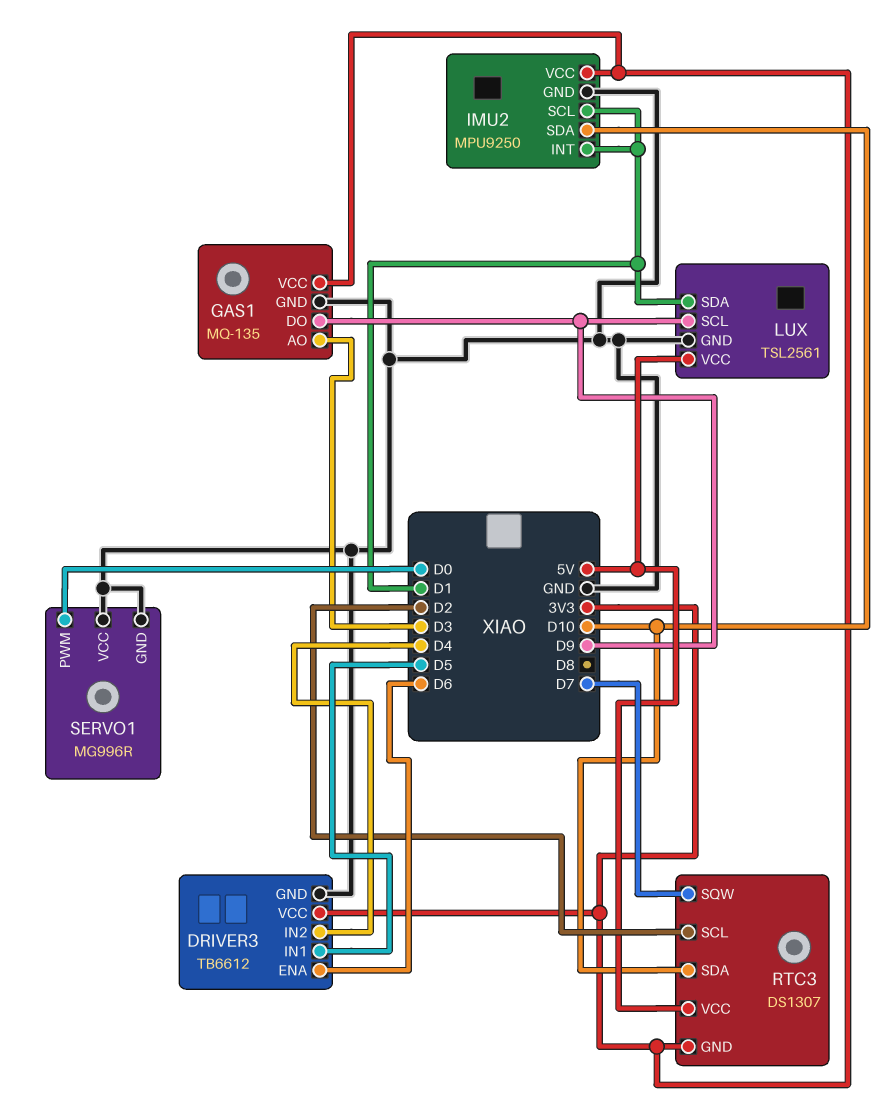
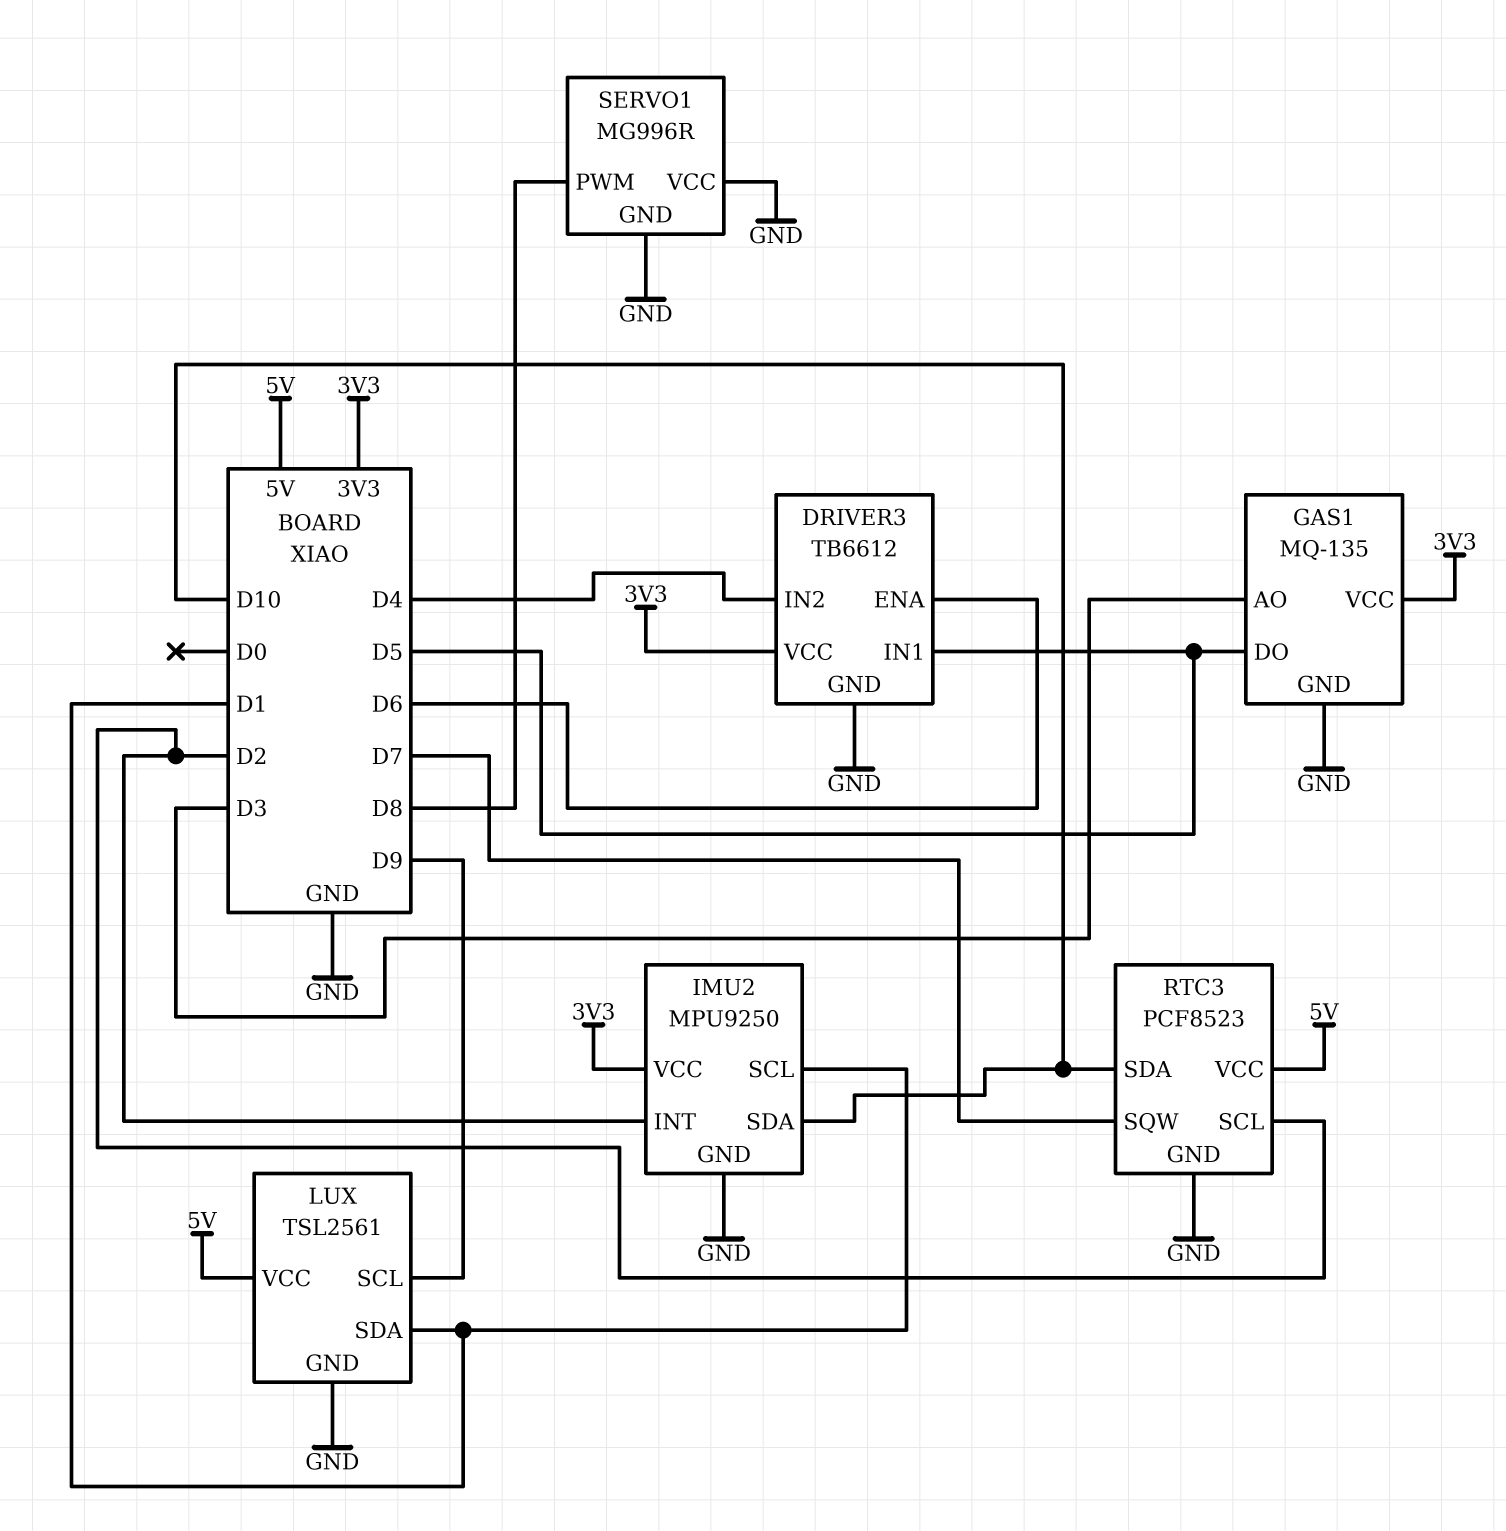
GAS1 pin DO: D9 -> D5
IMU2 pin INT: D1 -> D2
RTC3: DS1307 -> PCF8523
RTC3 pin GND: 3V3 -> GND
SERVO1 pin PWM: D0 -> D8

